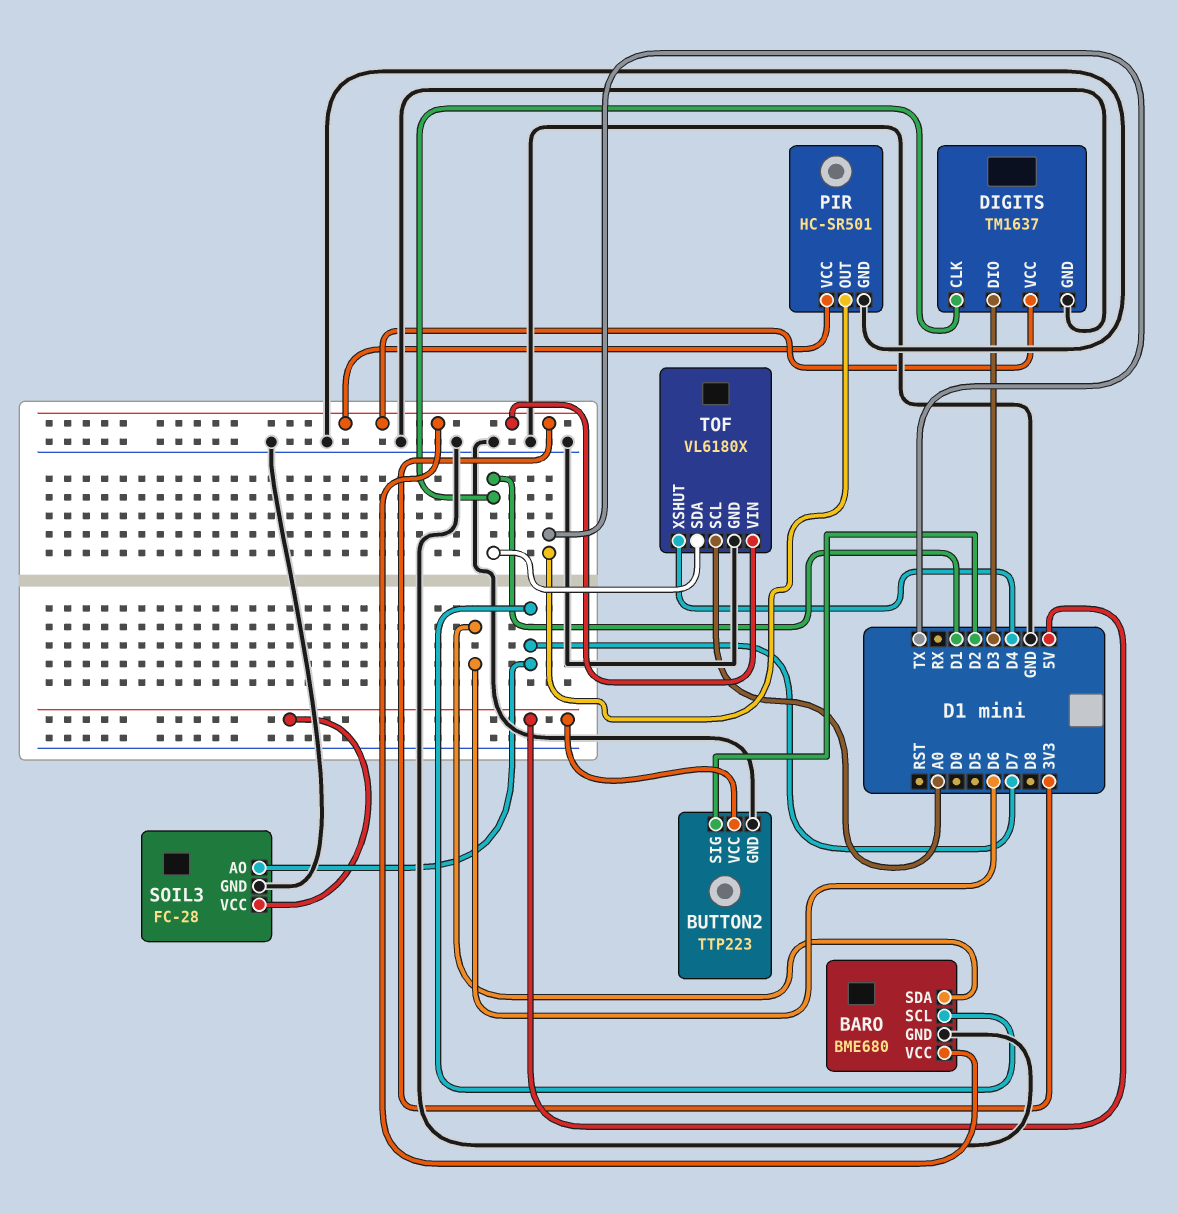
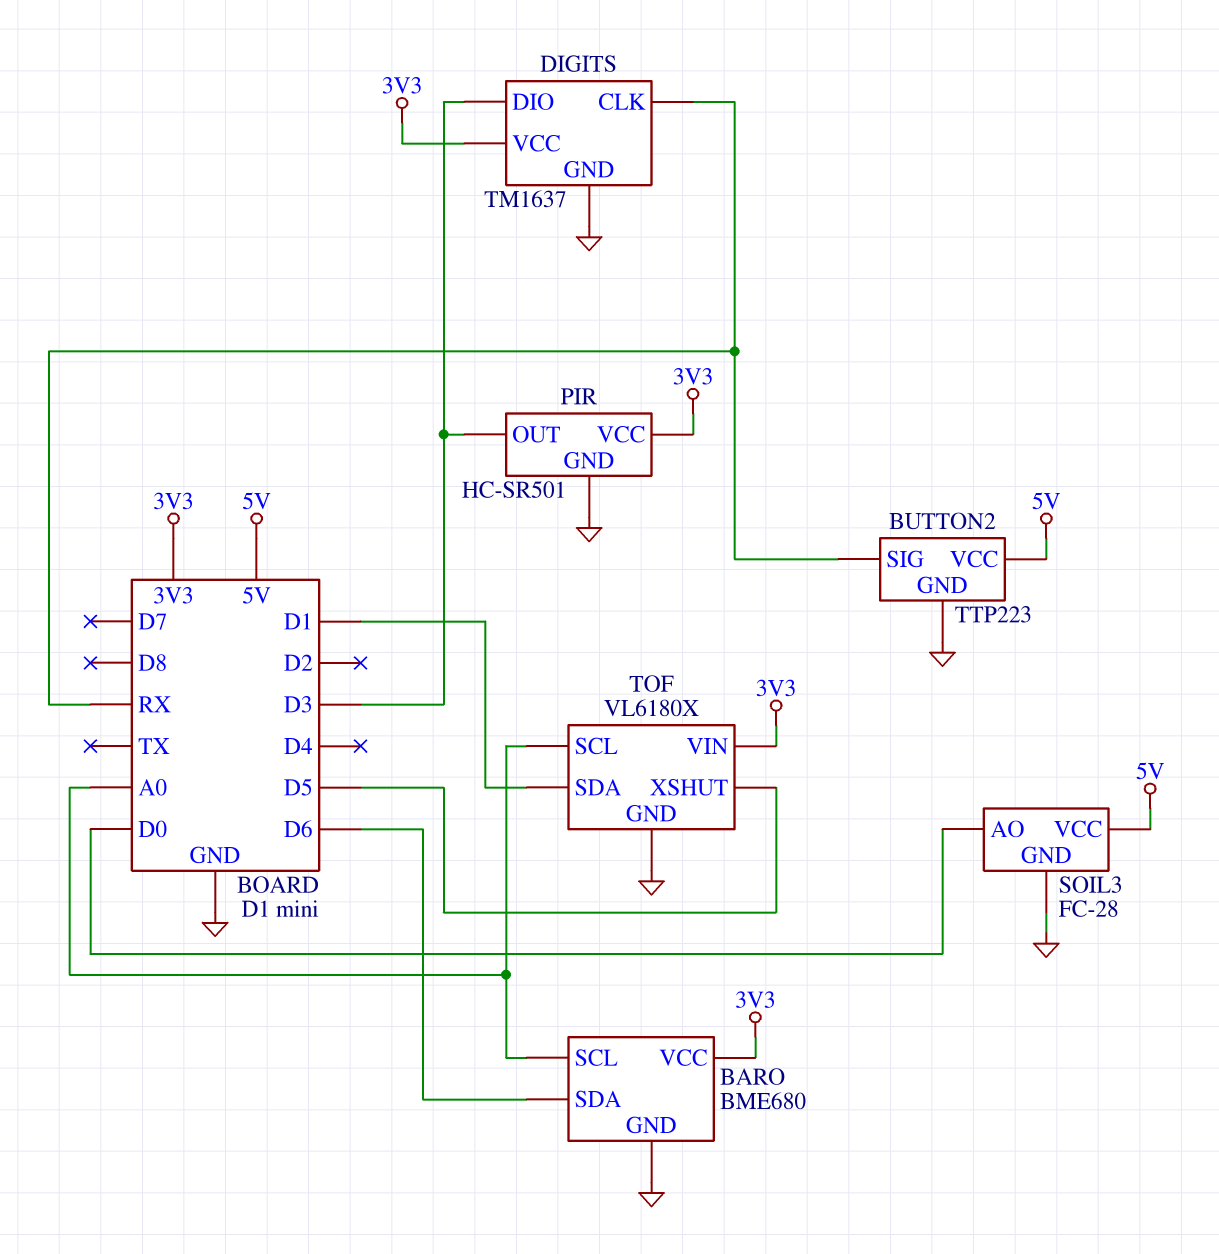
BARO pin SCL: D7 -> A0
BUTTON2 pin SIG: D2 -> RX
DIGITS pin CLK: D1 -> RX
PIR pin OUT: TX -> D3
SOIL3 pin AO: D7 -> D0
TOF pin XSHUT: D4 -> D5

